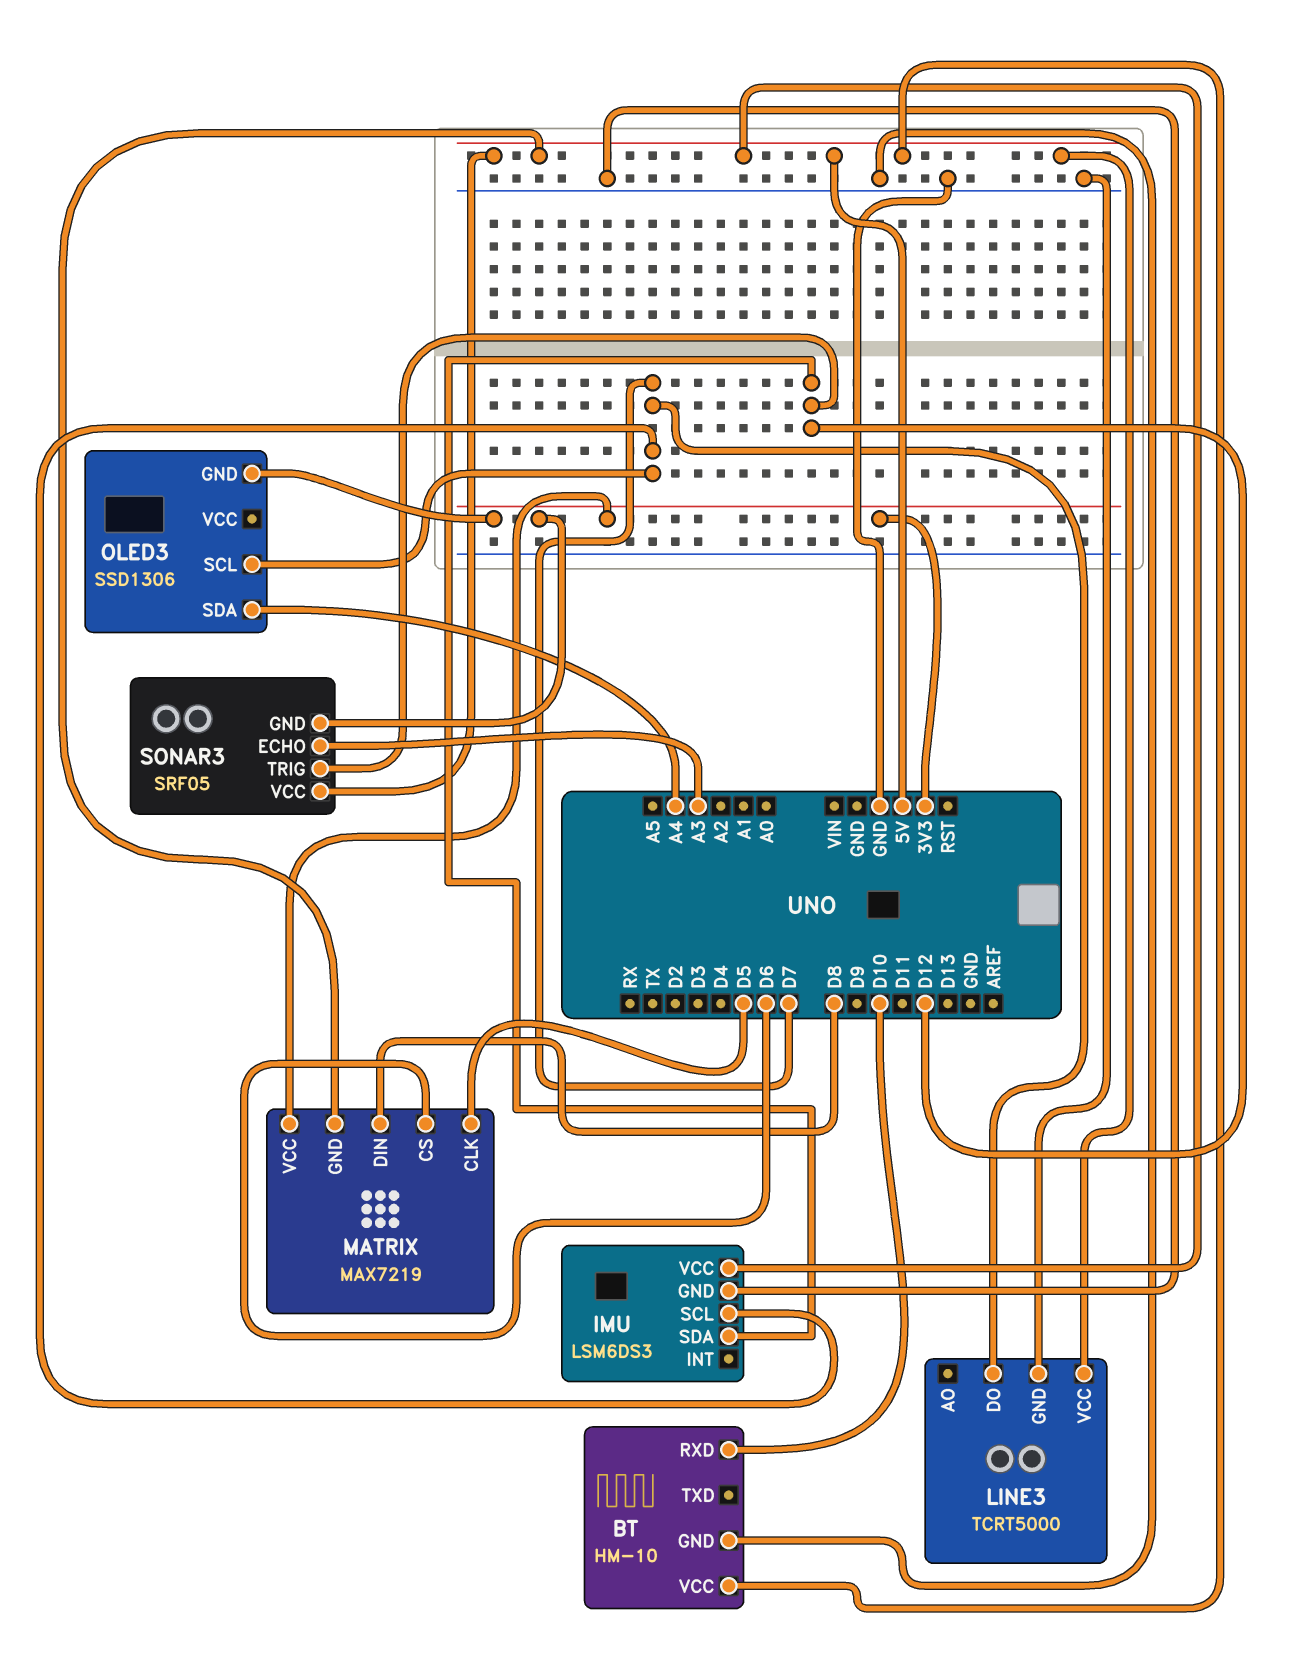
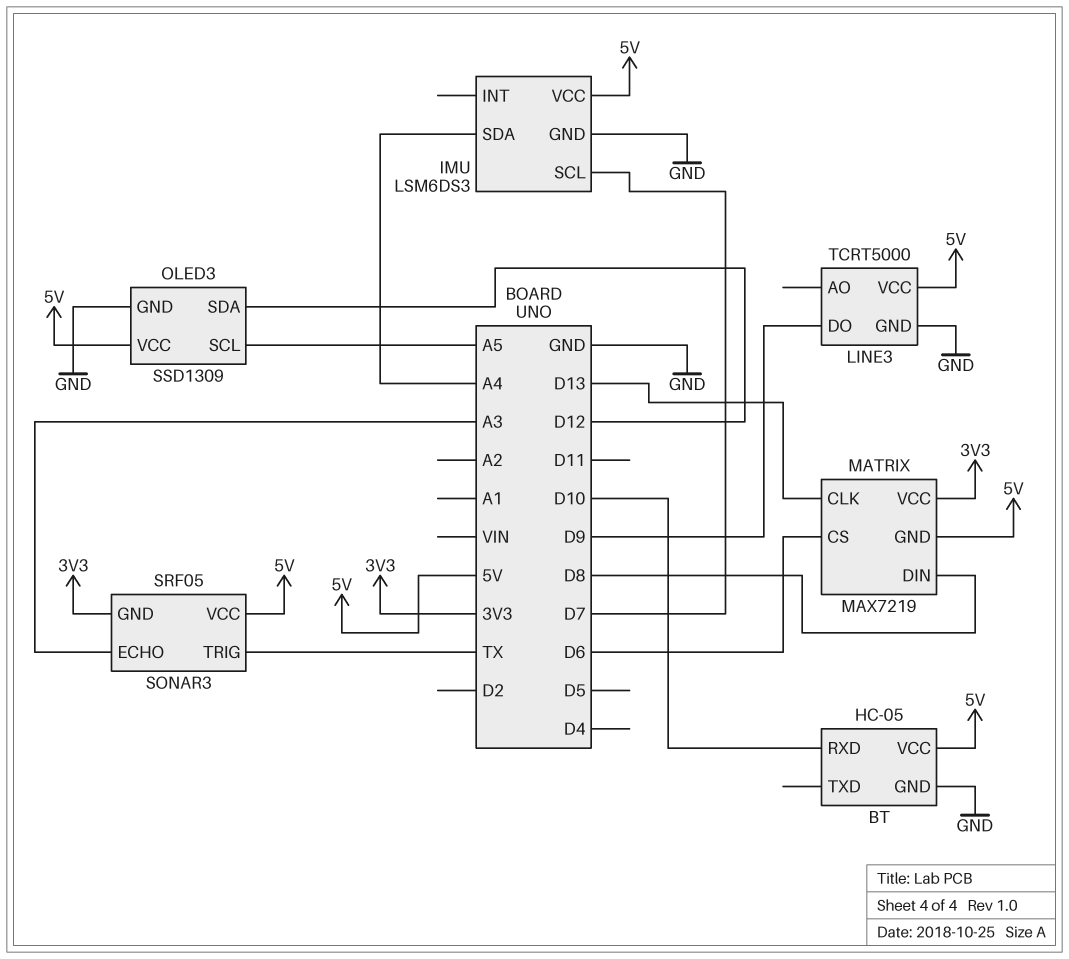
BT: HM-10 -> HC-05
IMU pin SDA: D12 -> A4
LINE3 pin DO: D7 -> D9
MATRIX pin CLK: D5 -> D13
OLED3: SSD1306 -> SSD1309
OLED3 pin GND: 3V3 -> GND
OLED3 pin SCL: D7 -> A5
OLED3 pin SDA: A4 -> D12
OLED3 pin VCC: none -> 5V
SONAR3 pin TRIG: D12 -> TX

